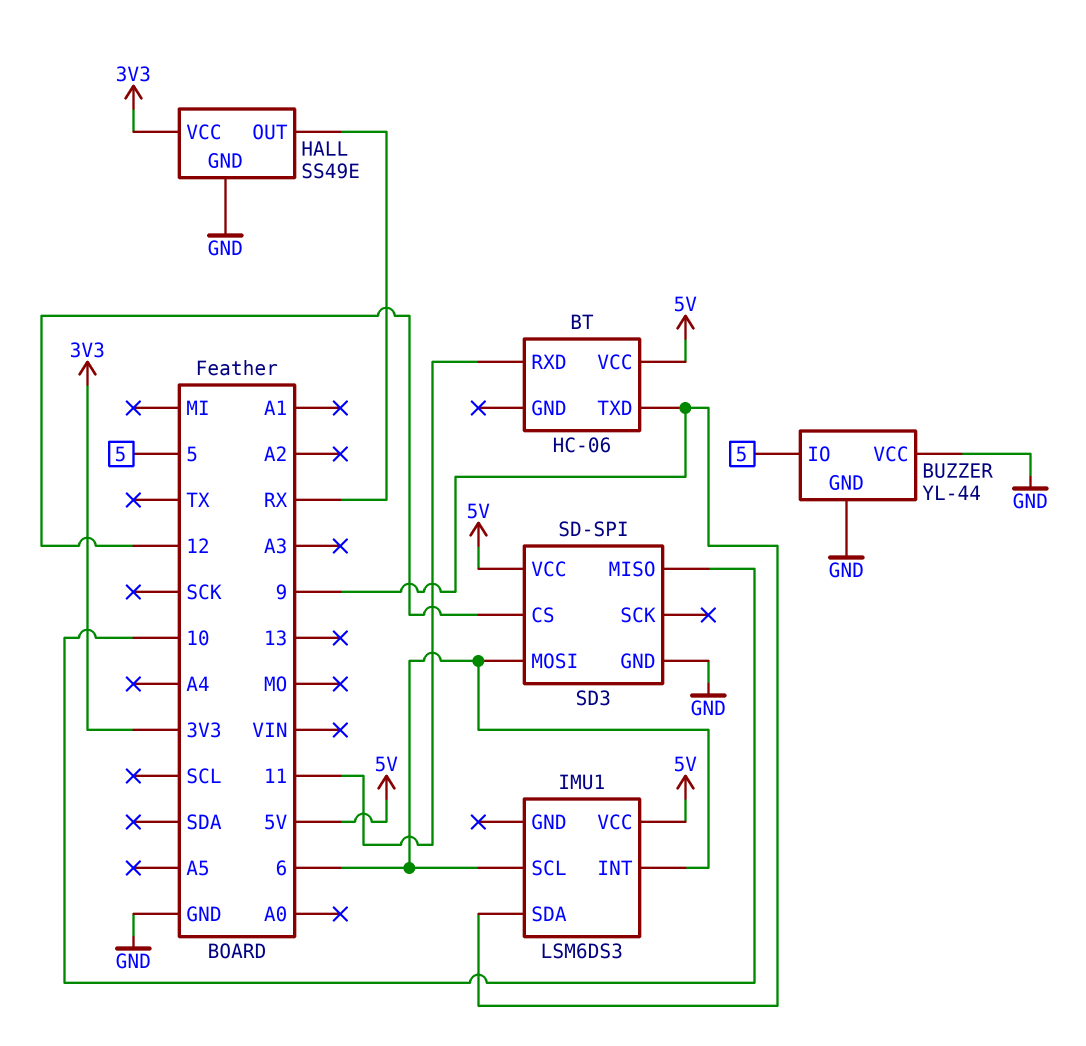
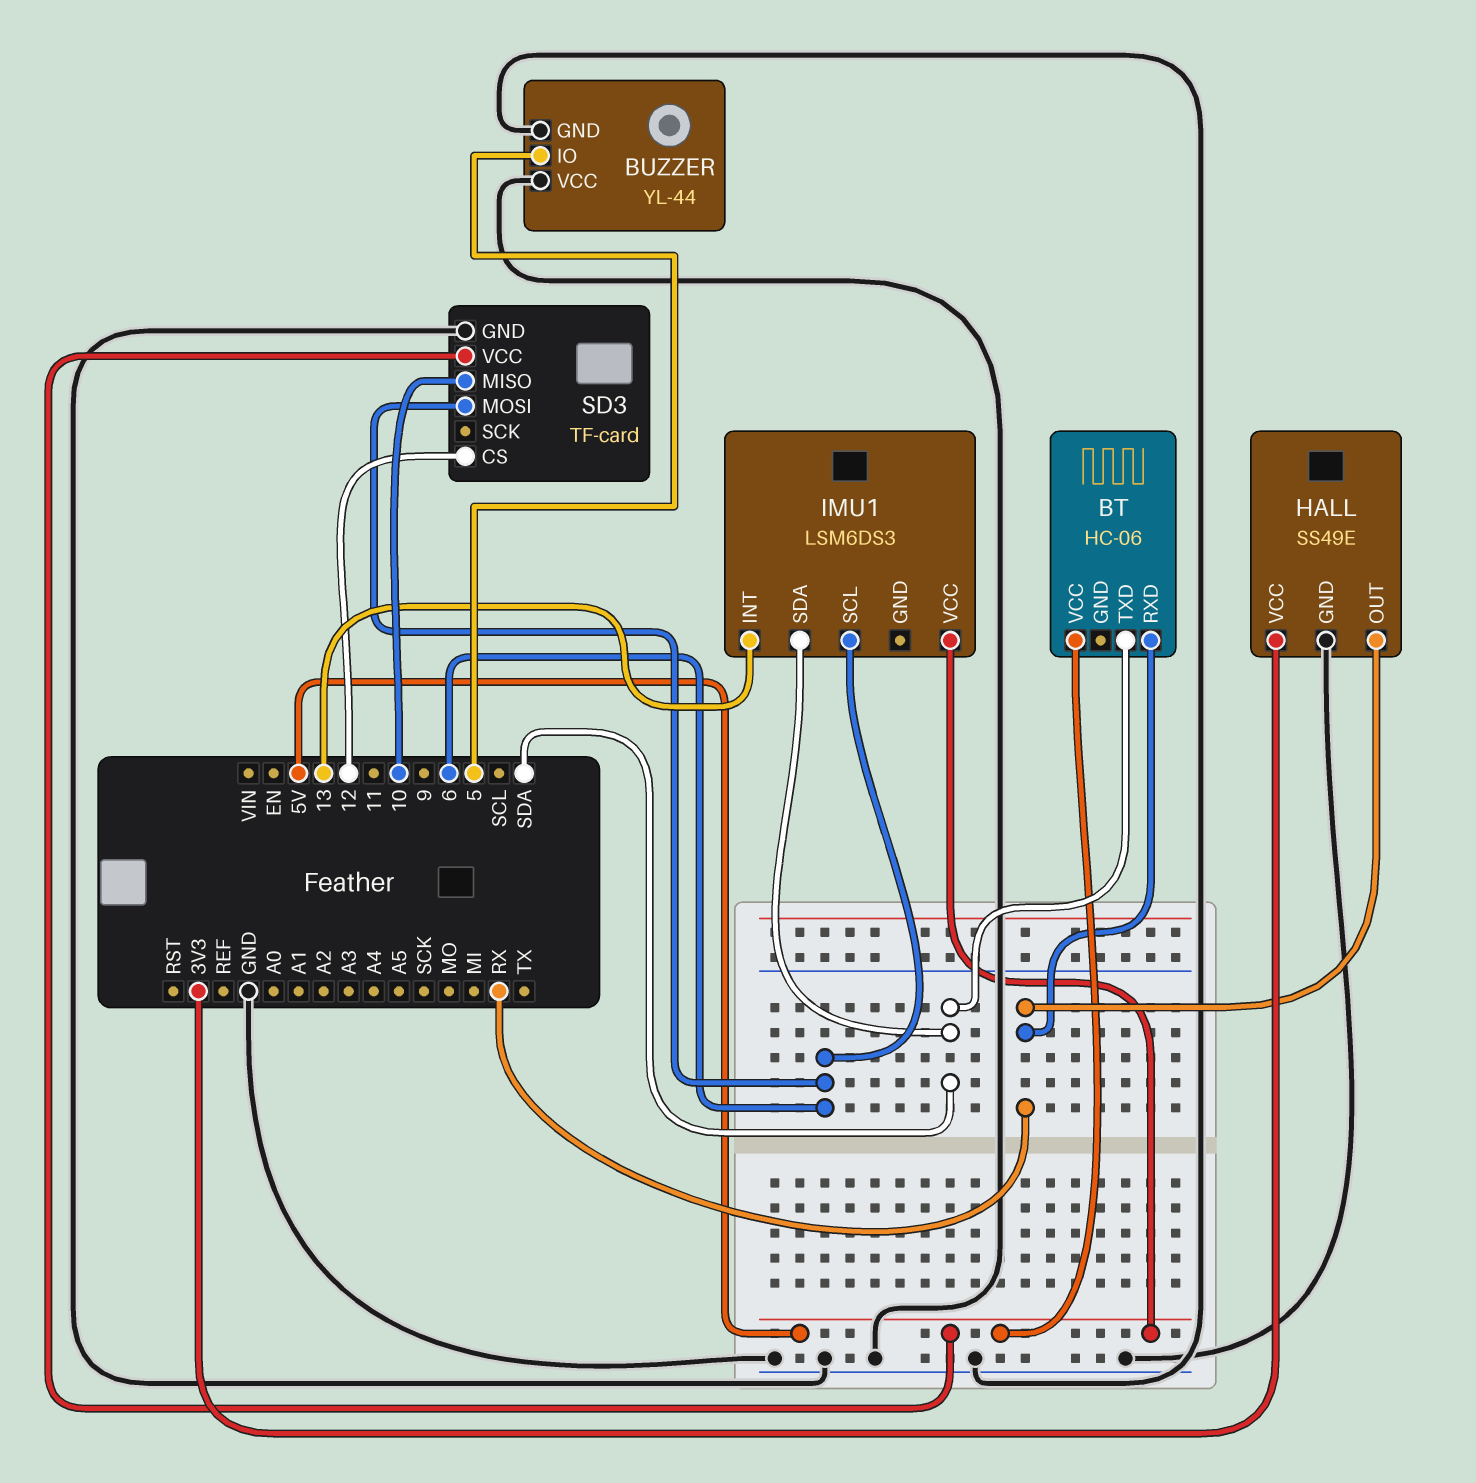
BT pin RXD: 11 -> RX
BT pin TXD: 9 -> SDA
IMU1 pin INT: 6 -> 13
IMU1 pin SDA: 9 -> SDA
SD3: SD-SPI -> TF-card

